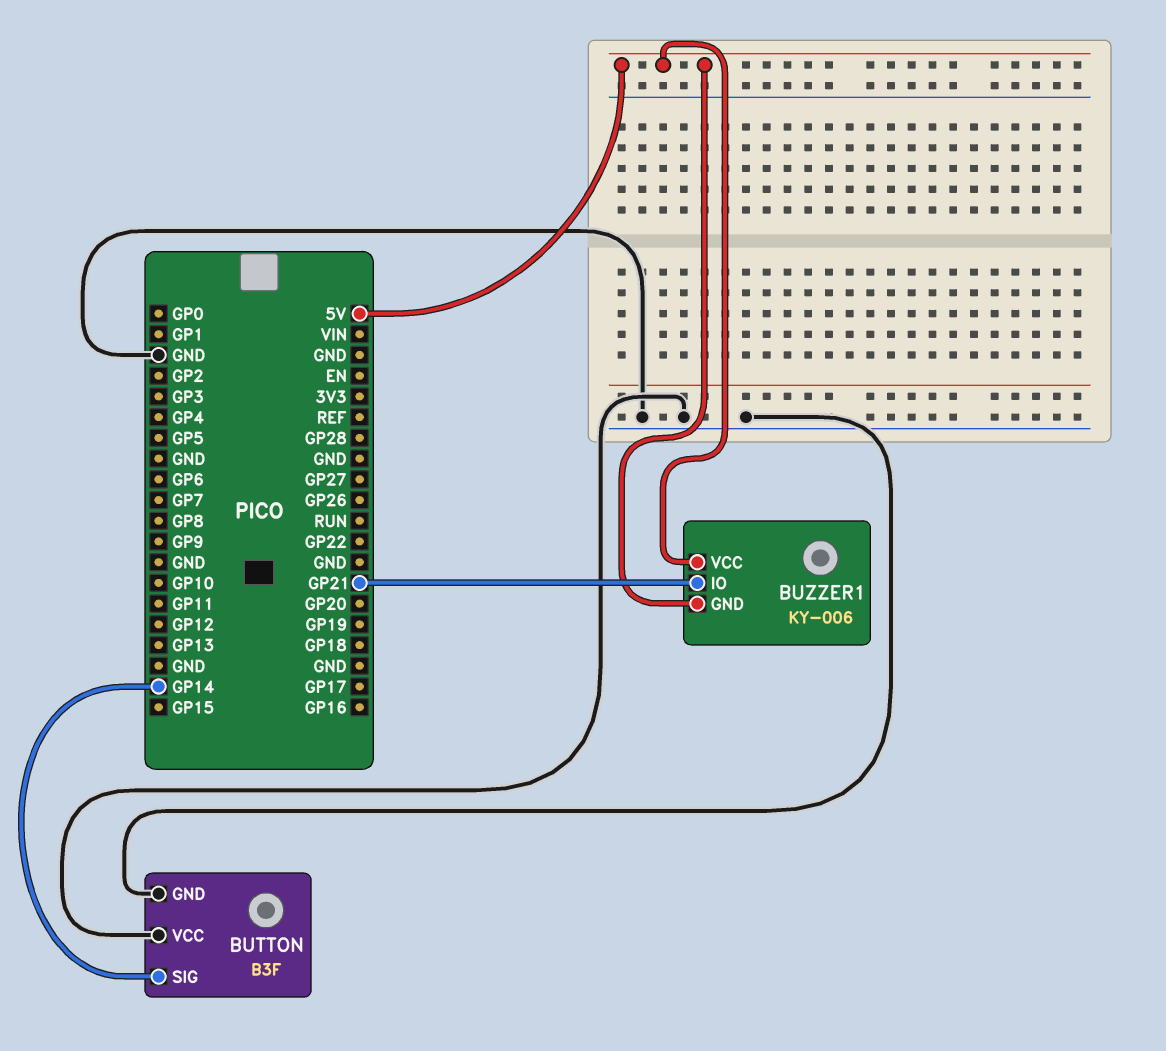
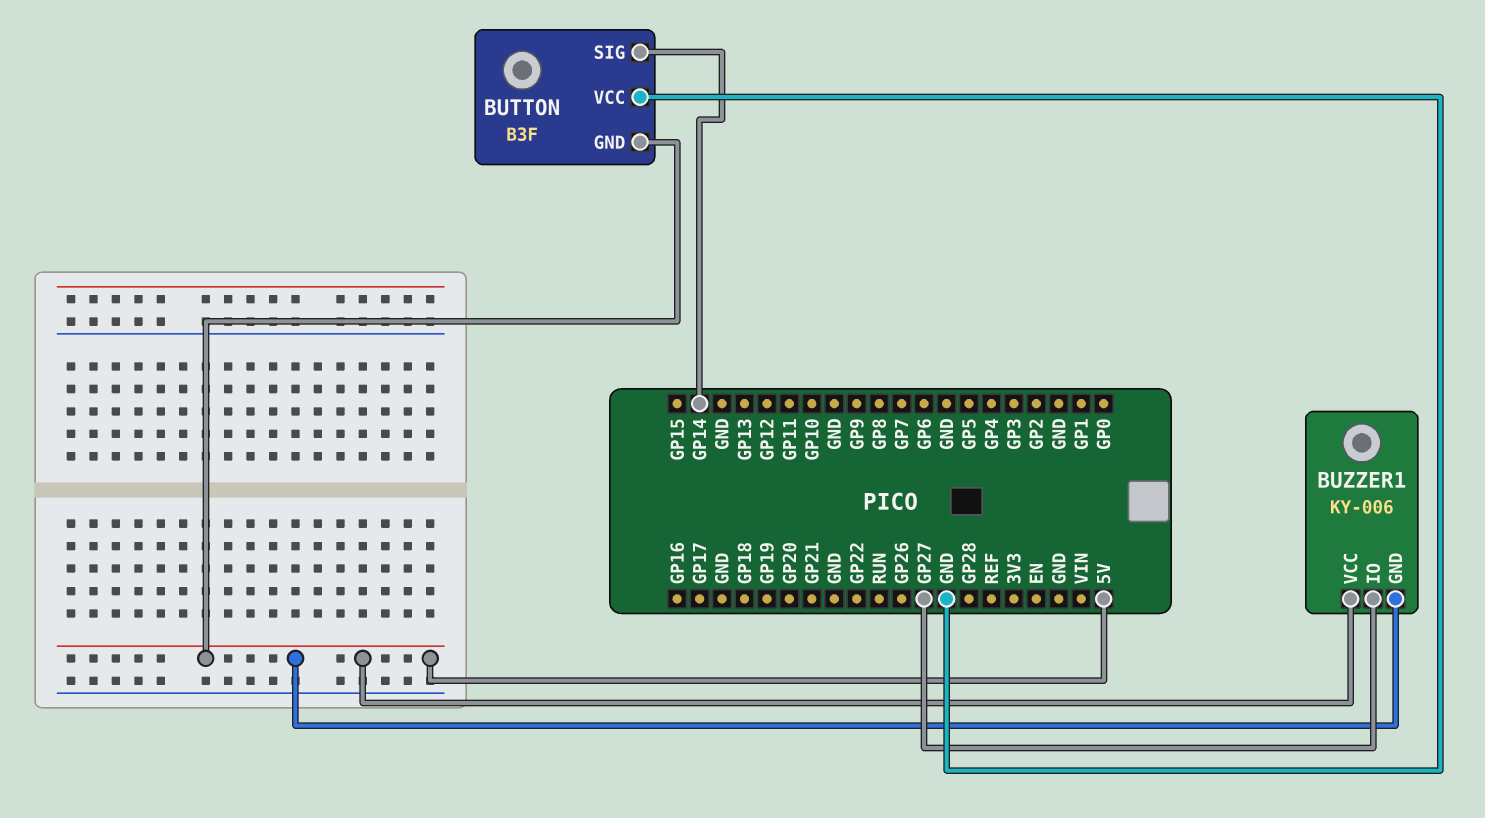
BUTTON pin GND: GND -> 5V
BUZZER1 pin IO: GP21 -> GP27

